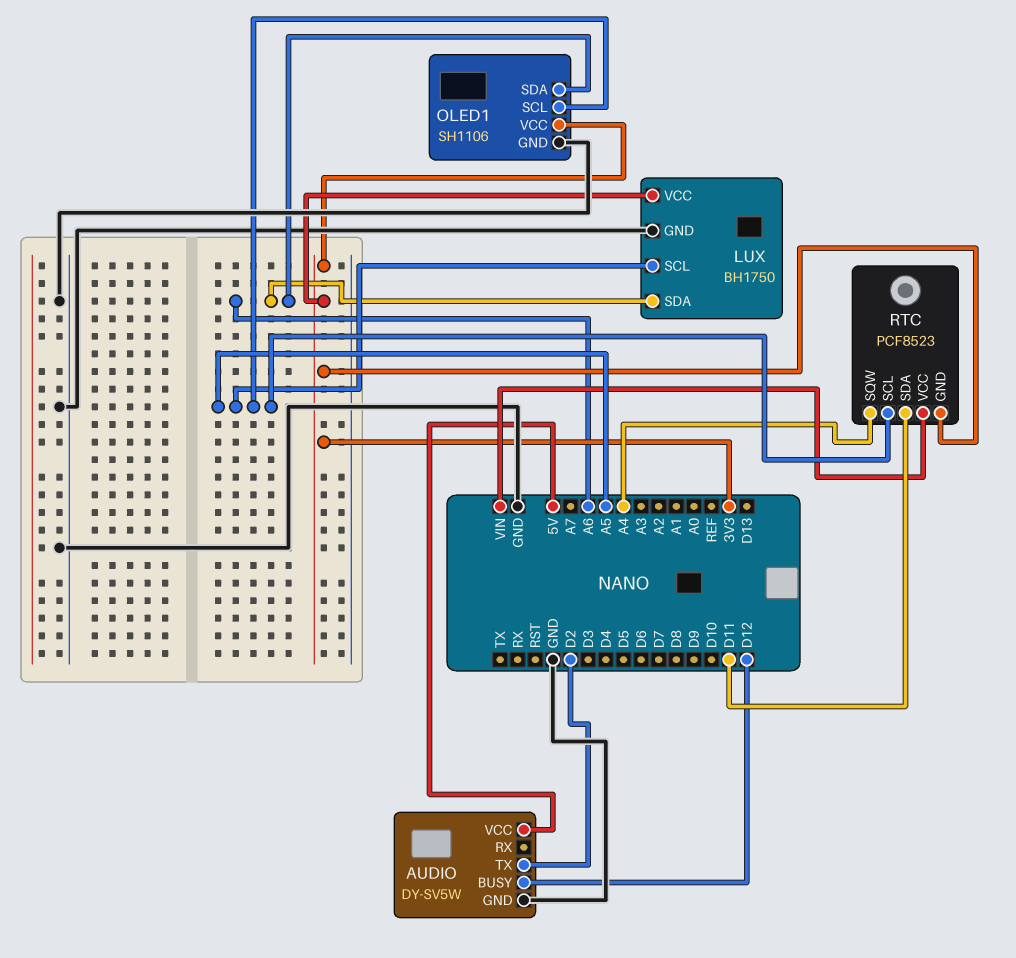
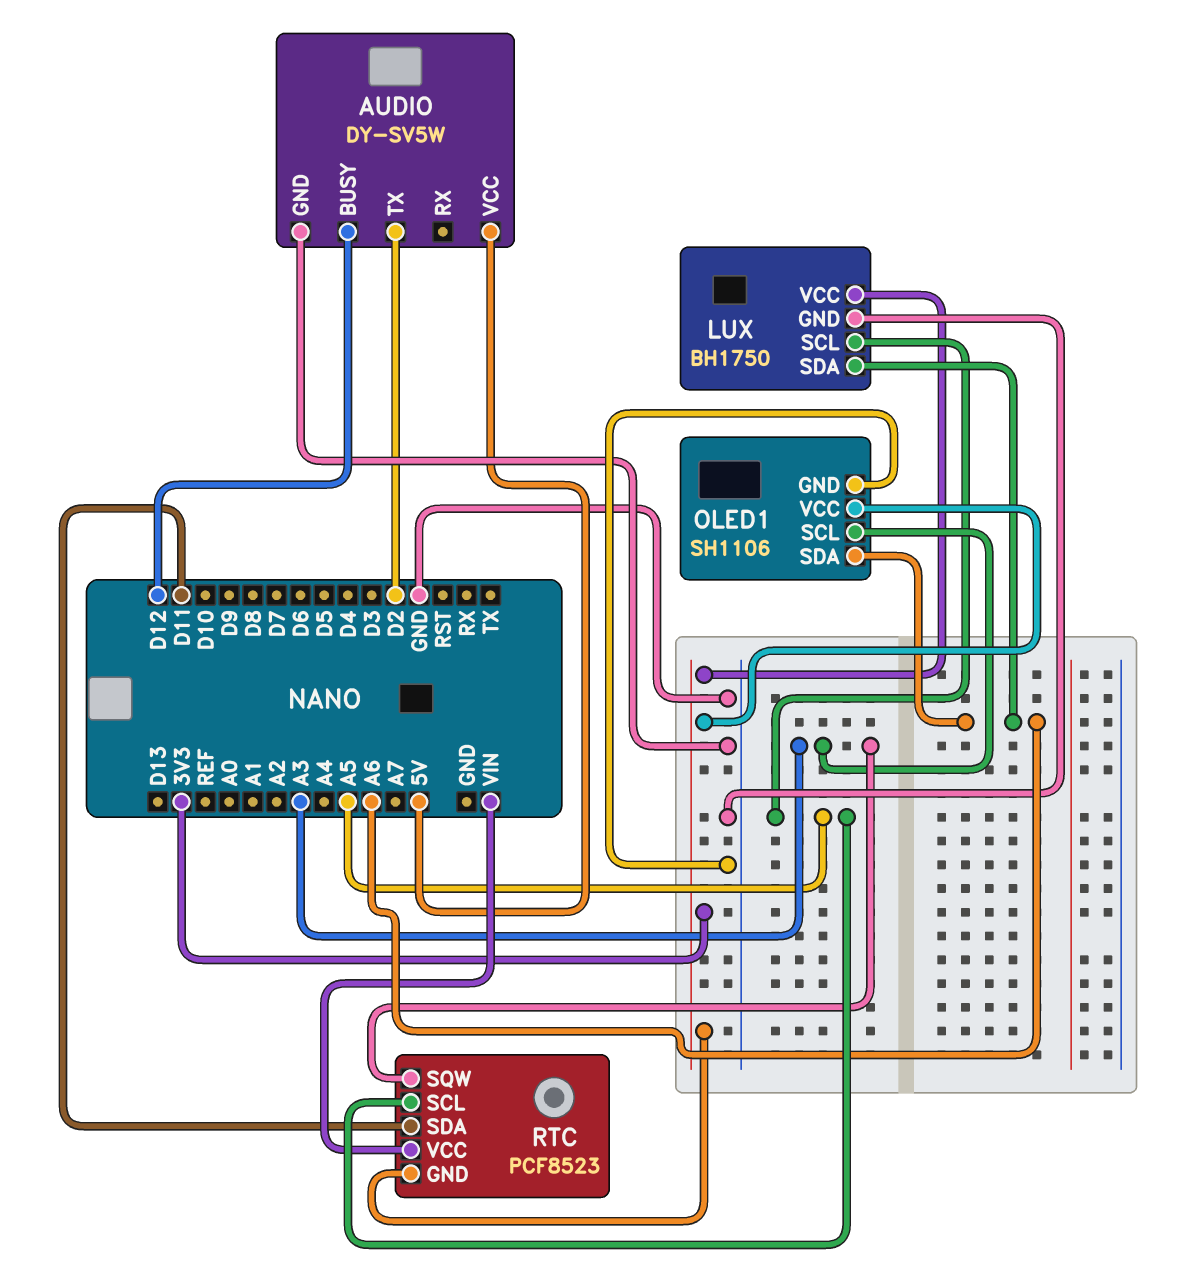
OLED1 pin SCL: A5 -> A3
RTC pin SQW: A4 -> A3

